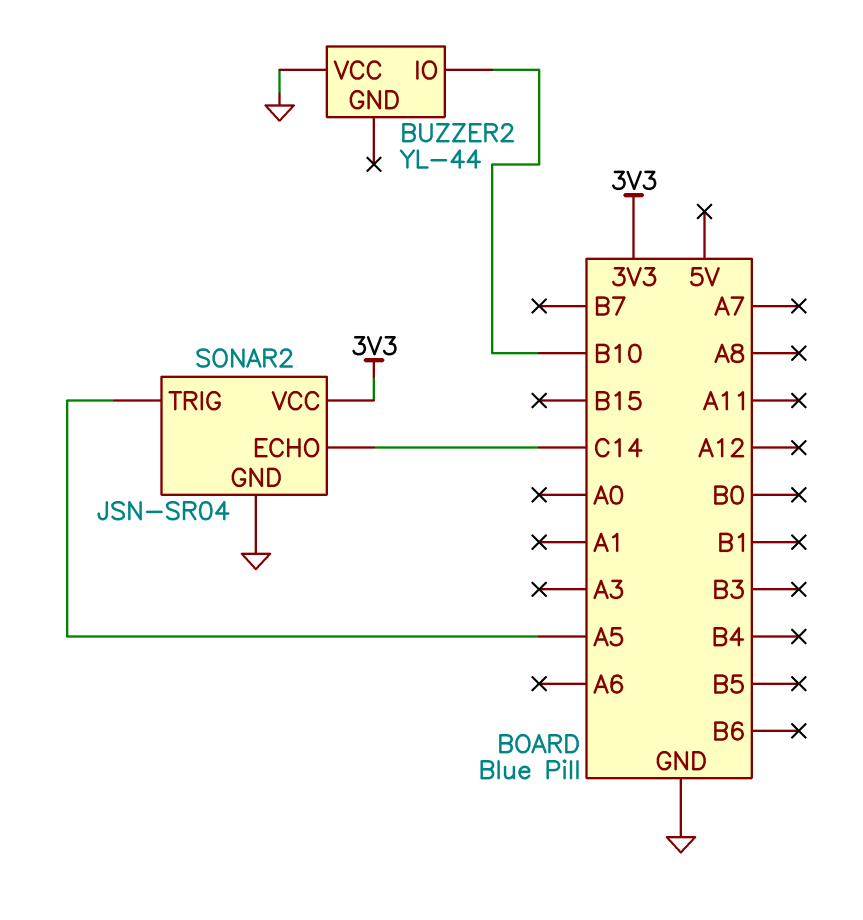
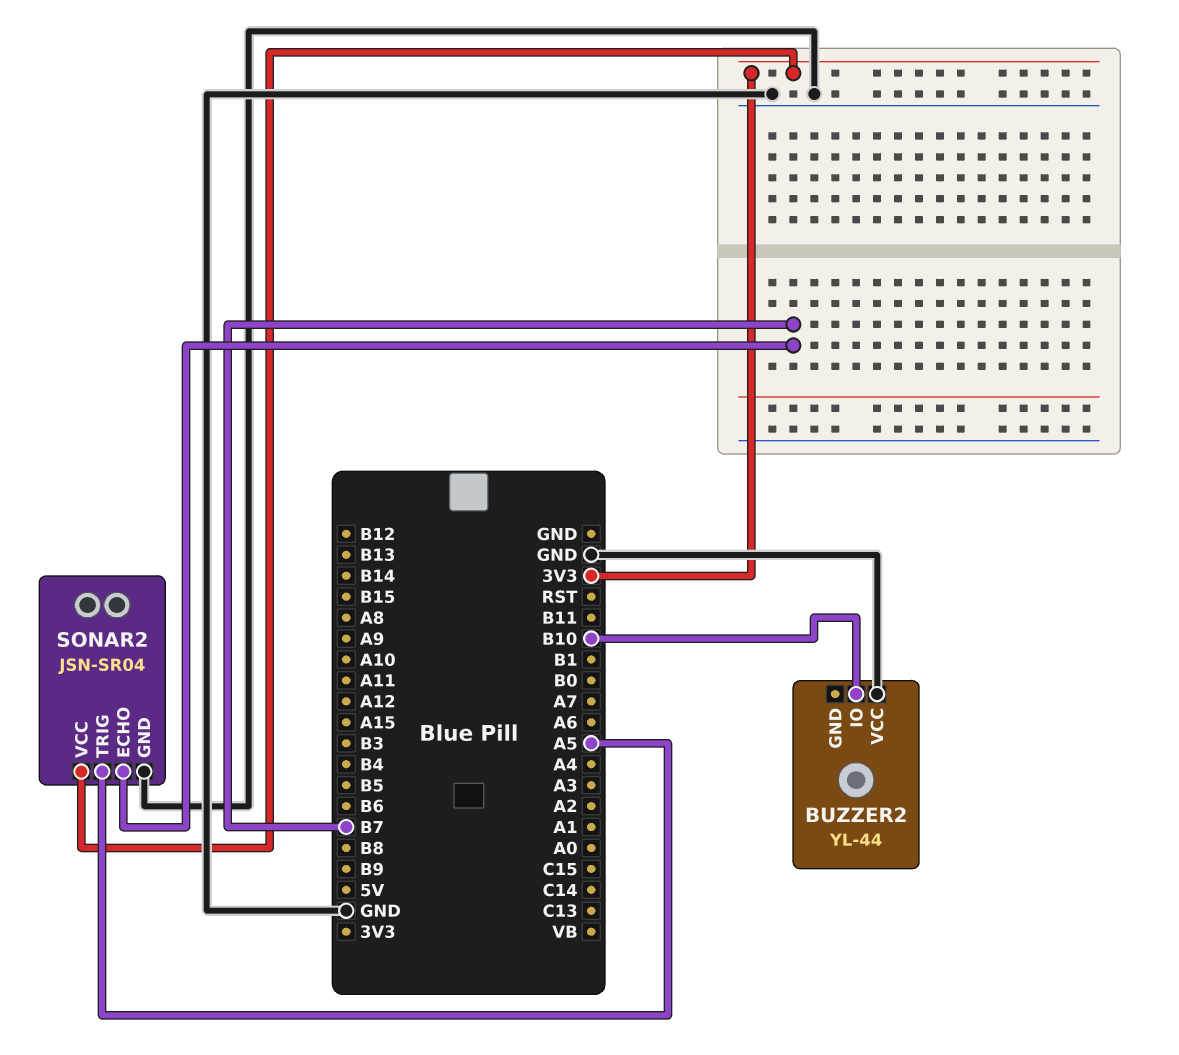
SONAR2 pin ECHO: C14 -> B7

